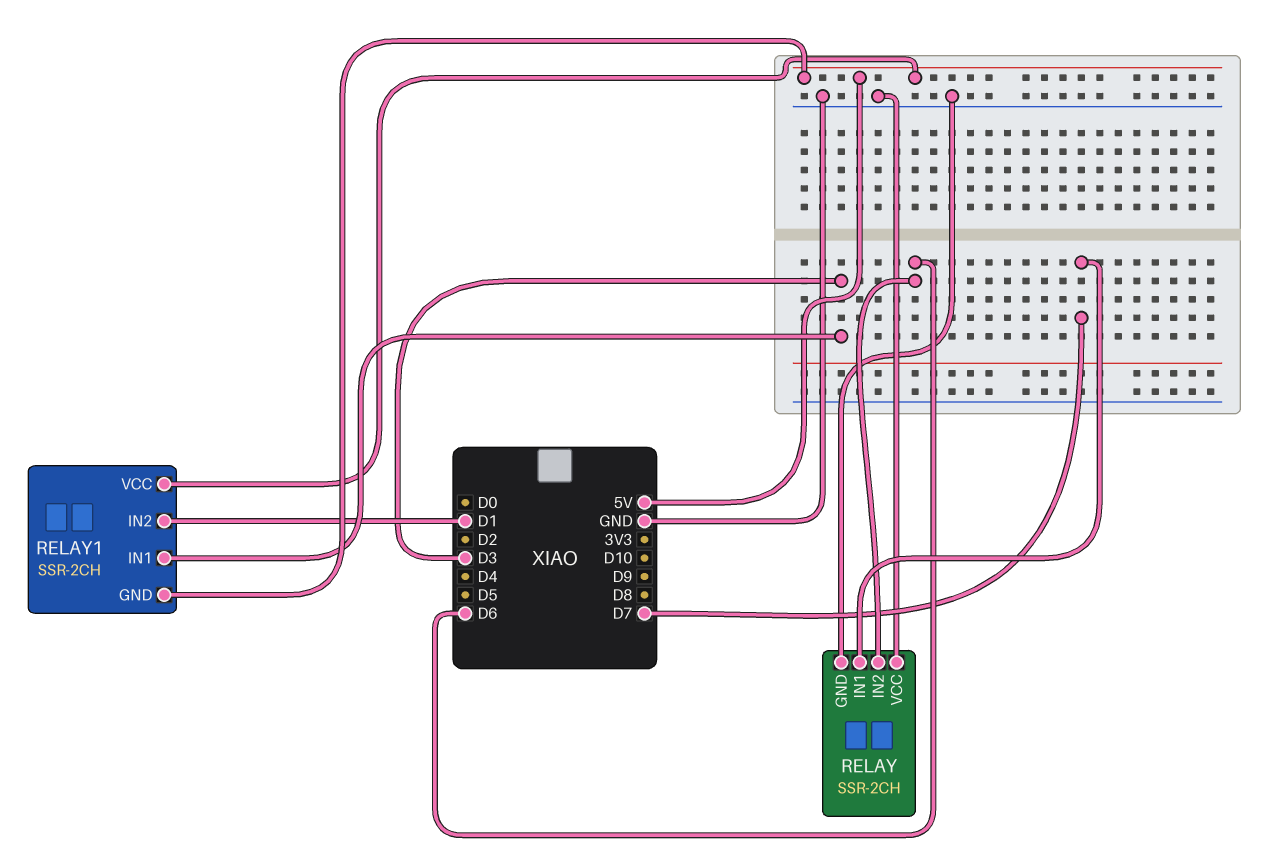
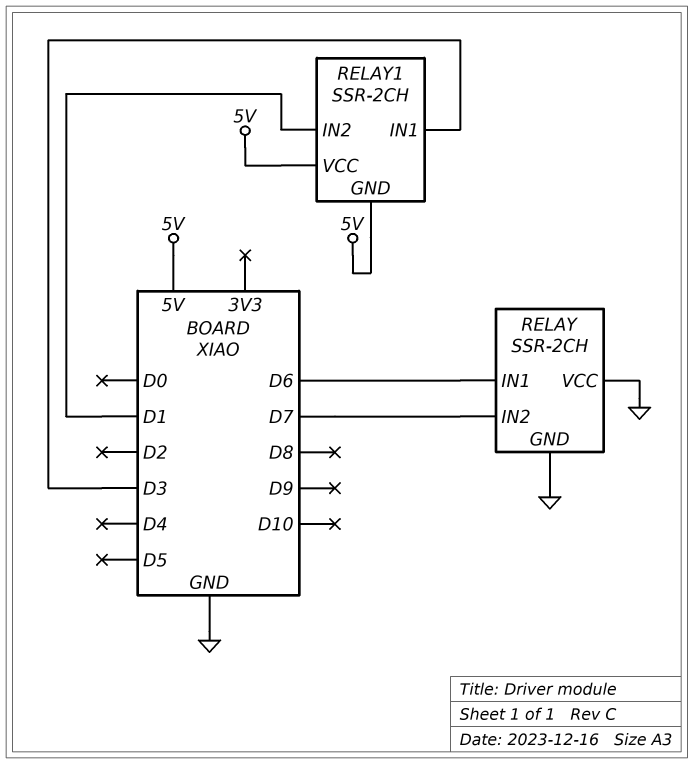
RELAY pin IN1: D7 -> D6
RELAY pin IN2: D6 -> D7

